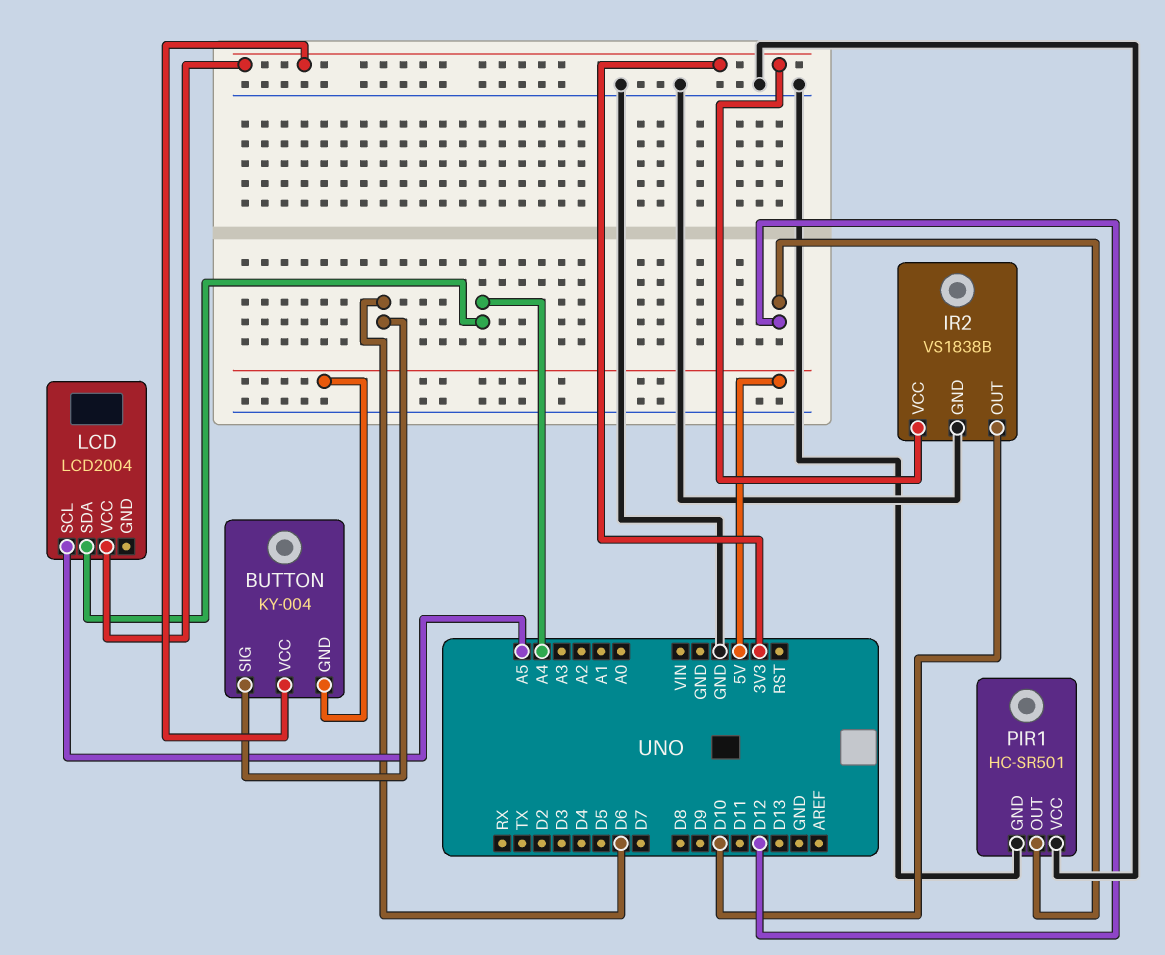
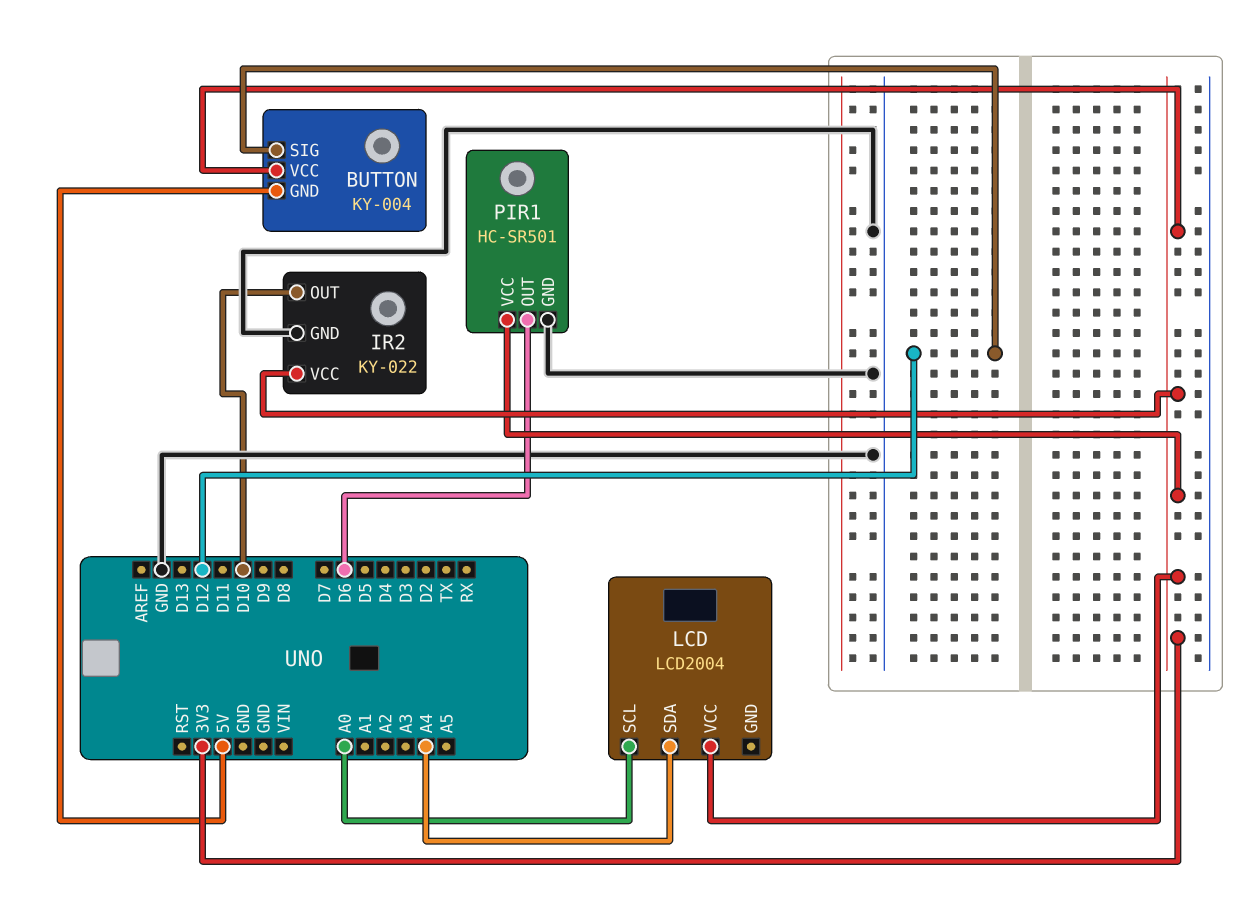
BUTTON pin SIG: D6 -> D12
IR2: VS1838B -> KY-022
LCD pin SCL: A5 -> A0
PIR1 pin OUT: D12 -> D6
PIR1 pin VCC: GND -> 3V3

